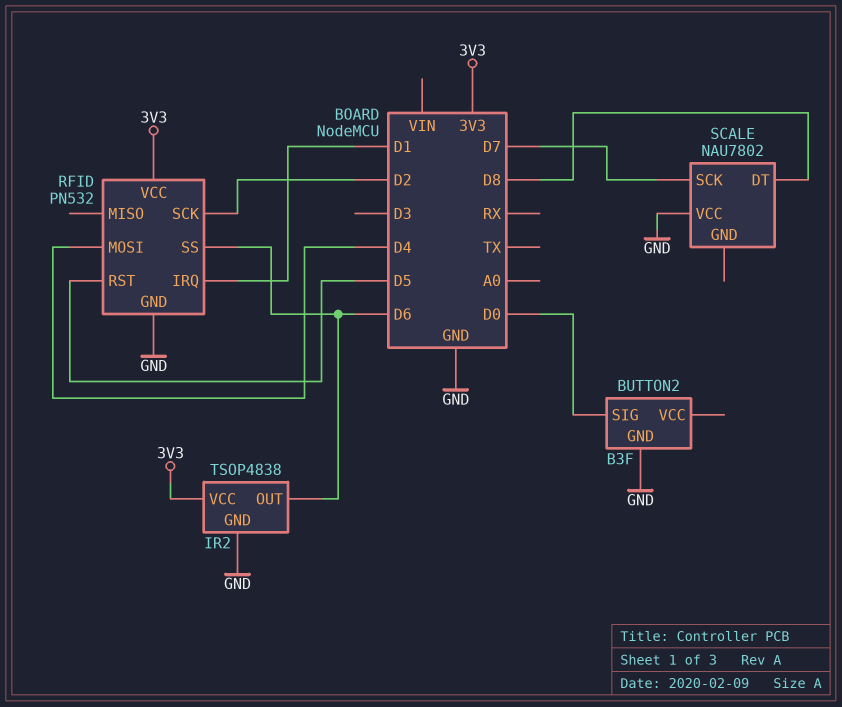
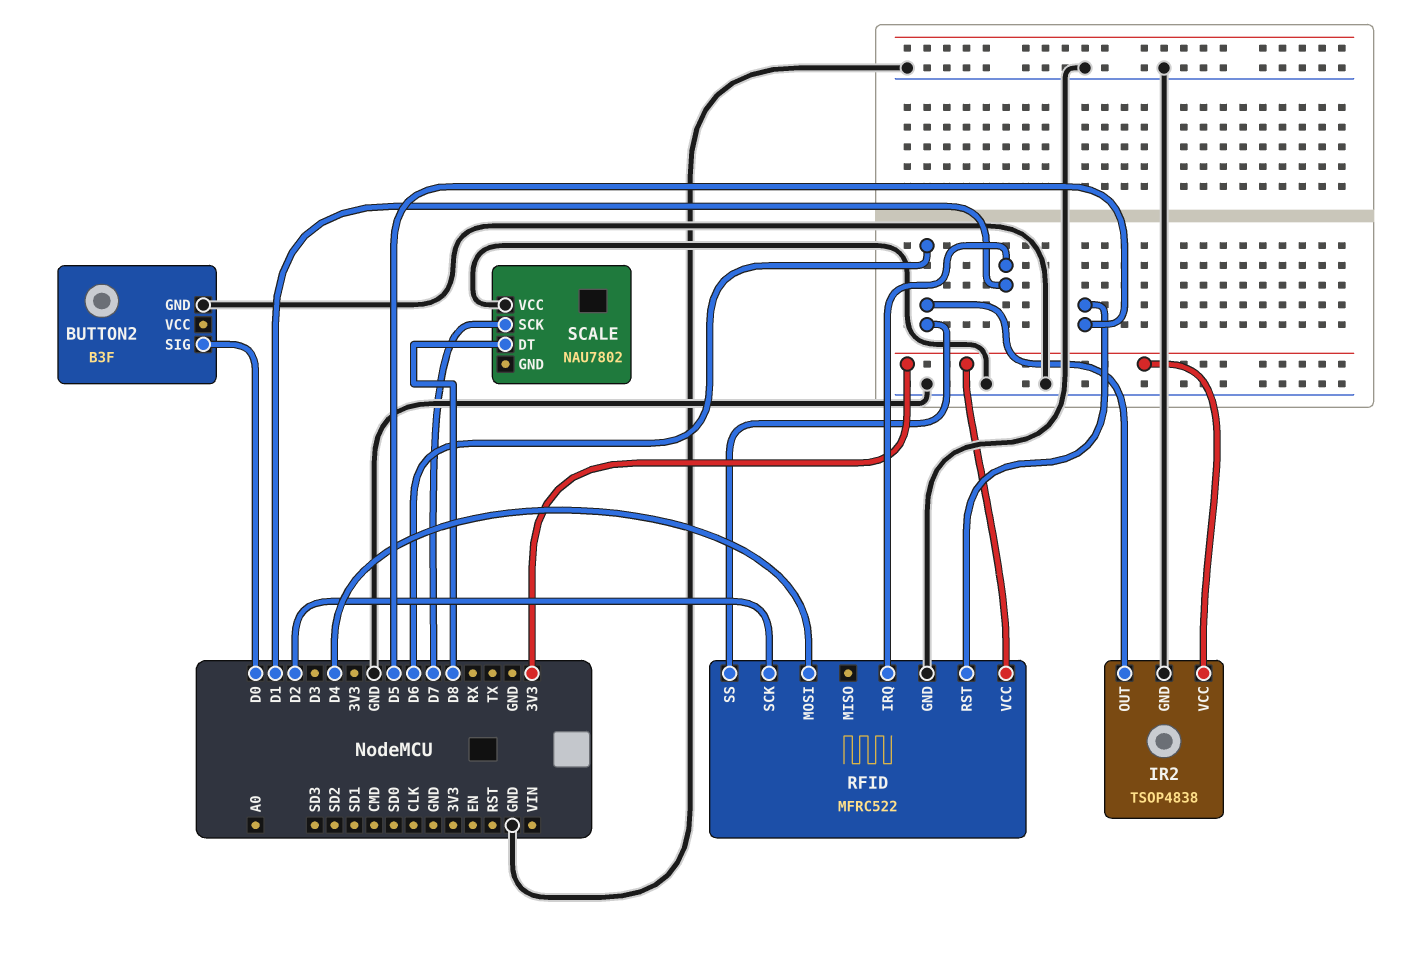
RFID: PN532 -> MFRC522

